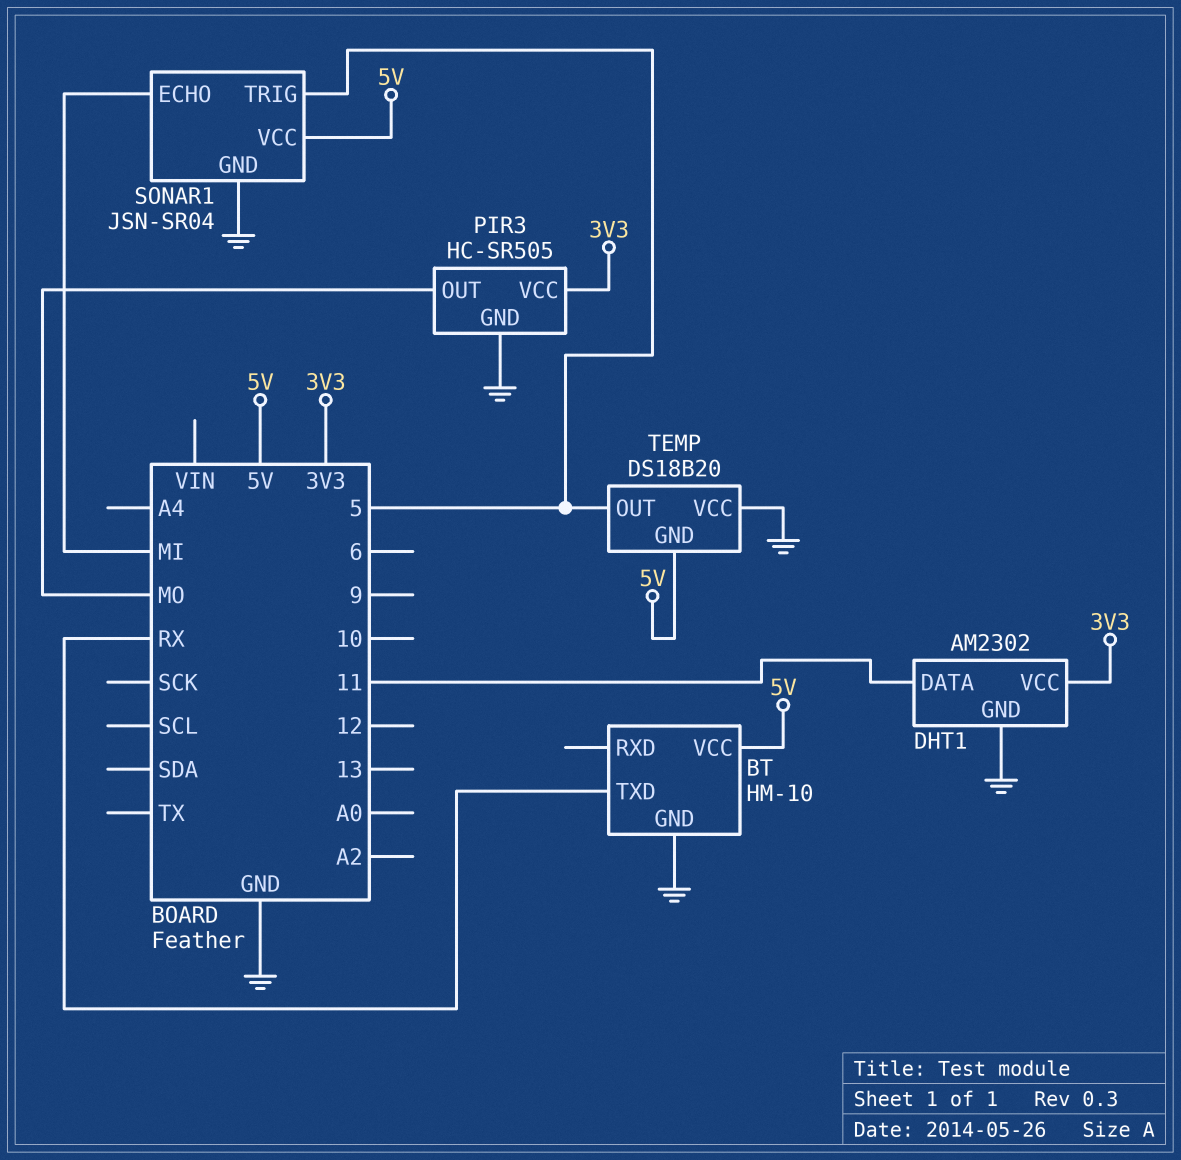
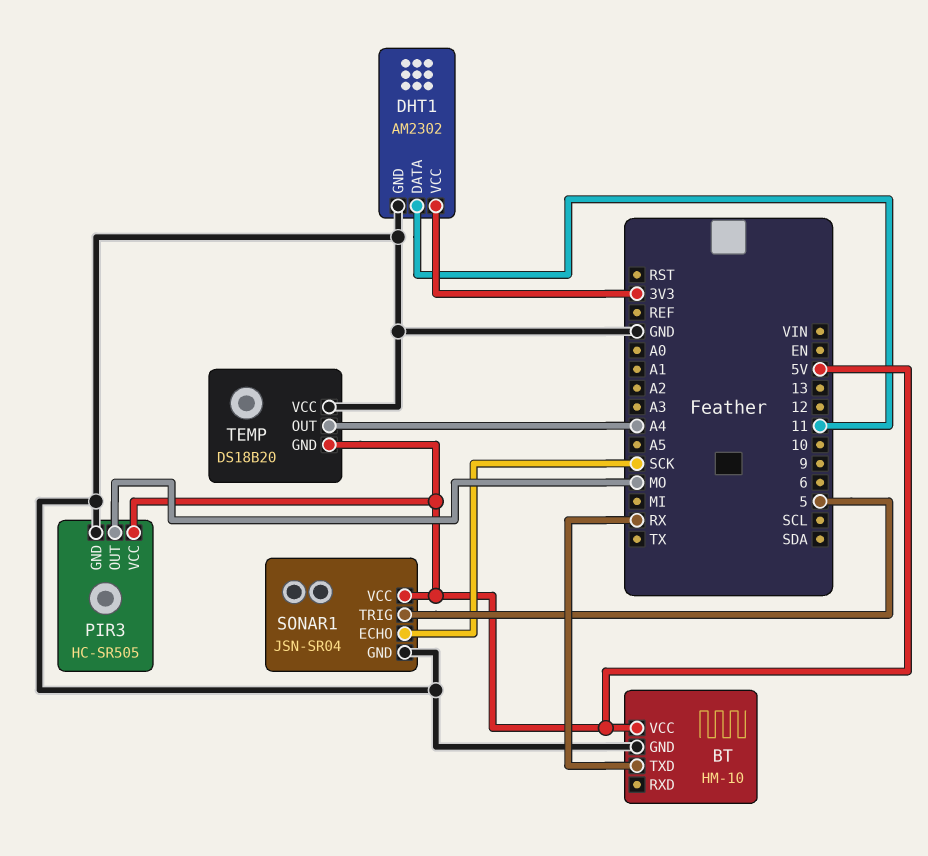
PIR3 pin VCC: 3V3 -> 5V
SONAR1 pin ECHO: MI -> SCK
TEMP pin OUT: 5 -> A4

